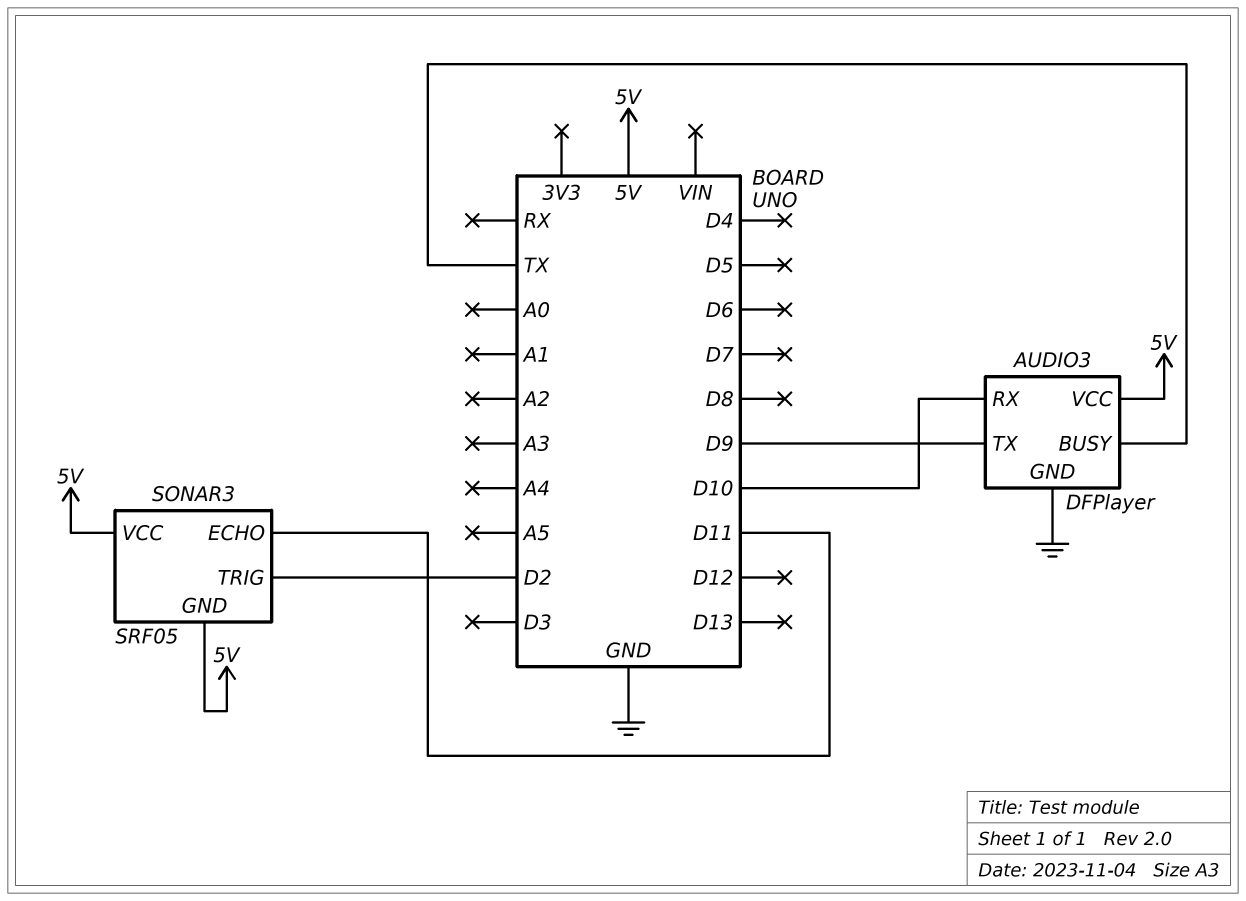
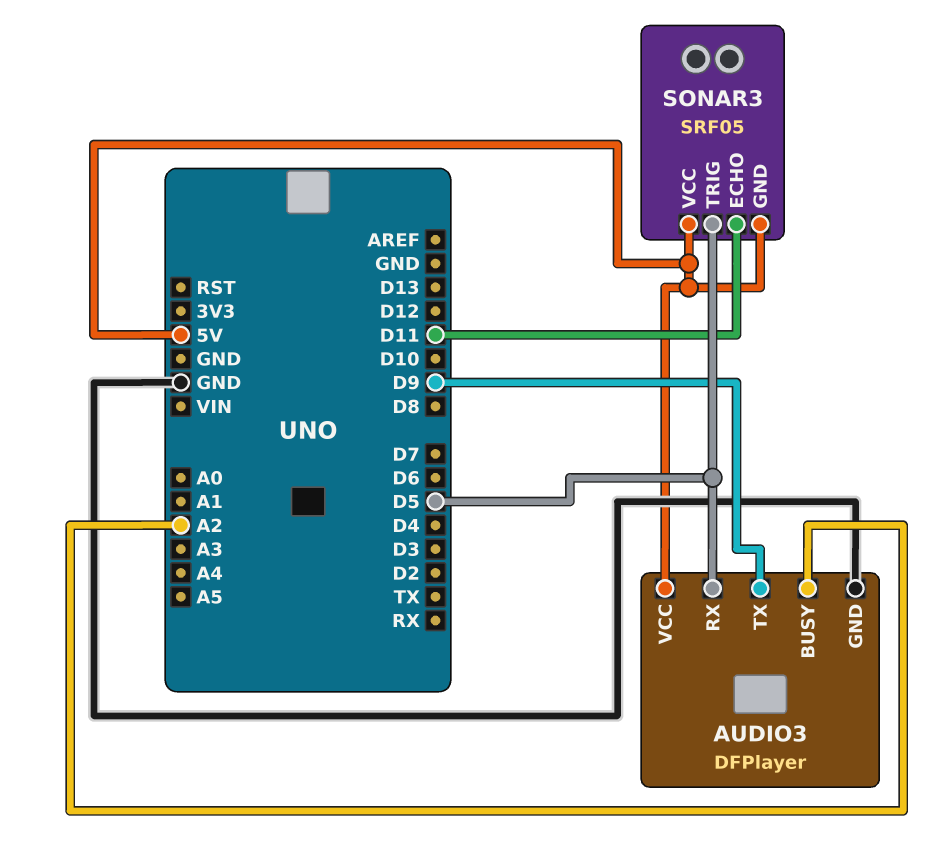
AUDIO3 pin BUSY: TX -> A2
AUDIO3 pin RX: D10 -> D5
SONAR3 pin TRIG: D2 -> D5

